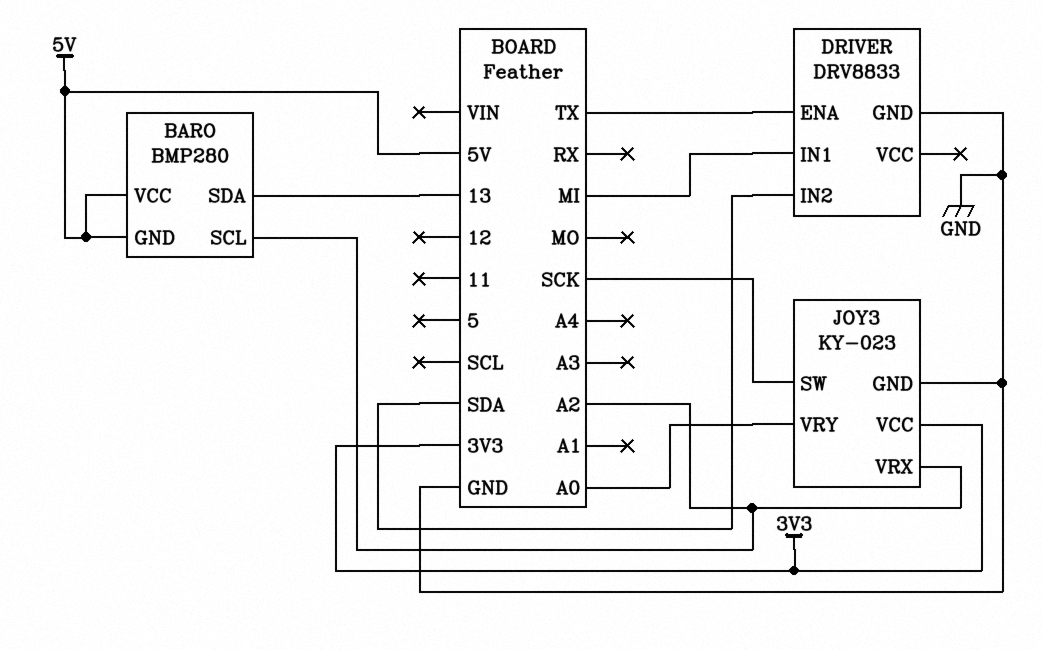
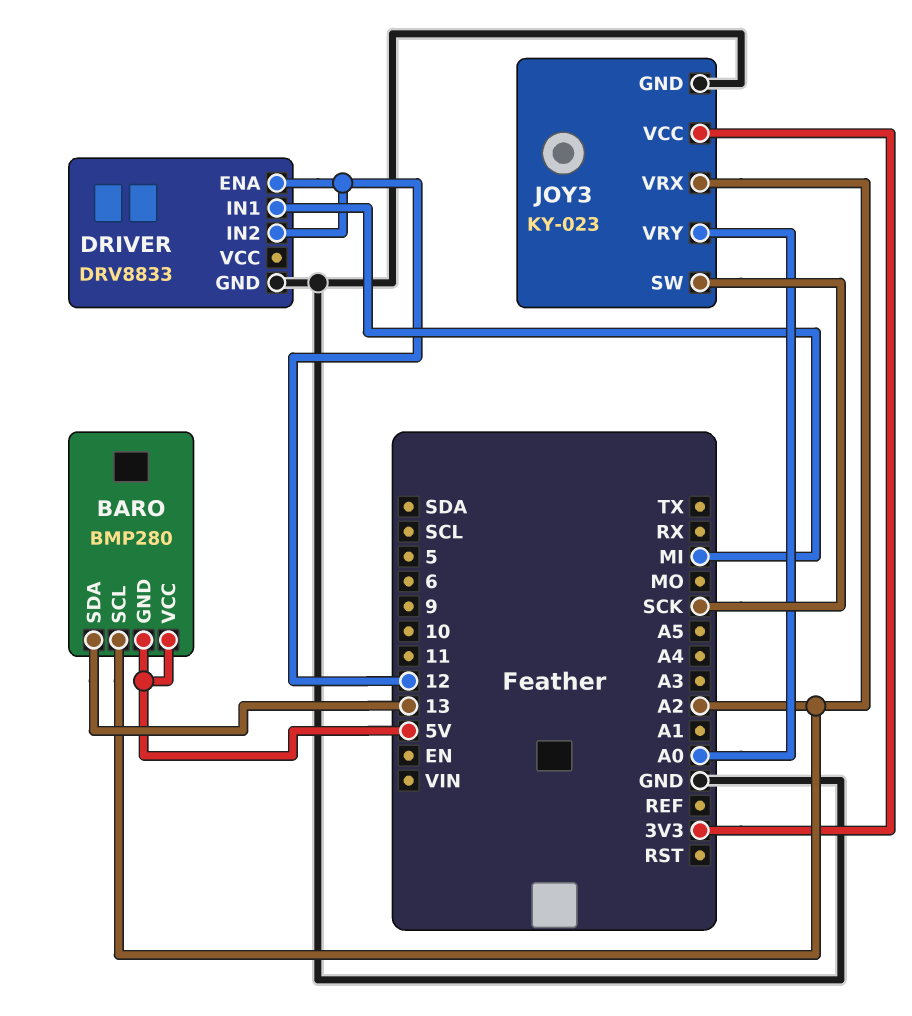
DRIVER pin ENA: TX -> 12
DRIVER pin IN2: SDA -> 12

